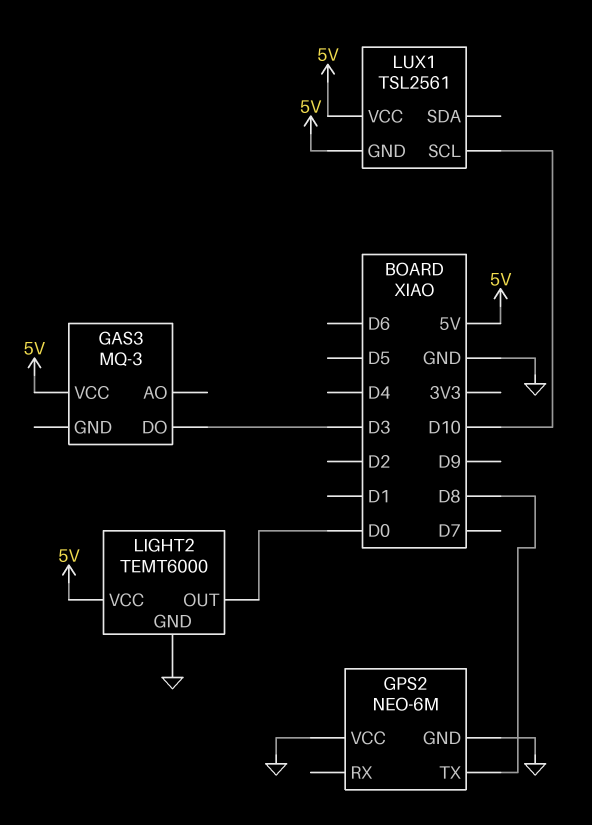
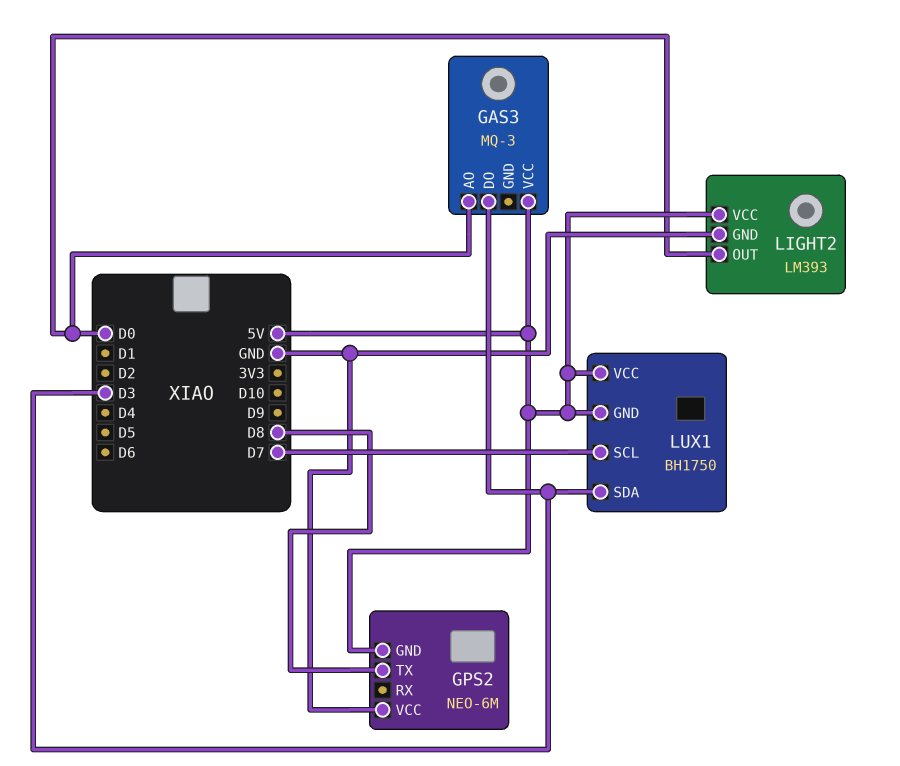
GAS3 pin AO: none -> D0
GPS2 pin GND: GND -> 5V
LIGHT2: TEMT6000 -> LM393
LUX1: TSL2561 -> BH1750
LUX1 pin SCL: D10 -> D7
LUX1 pin SDA: none -> D3

